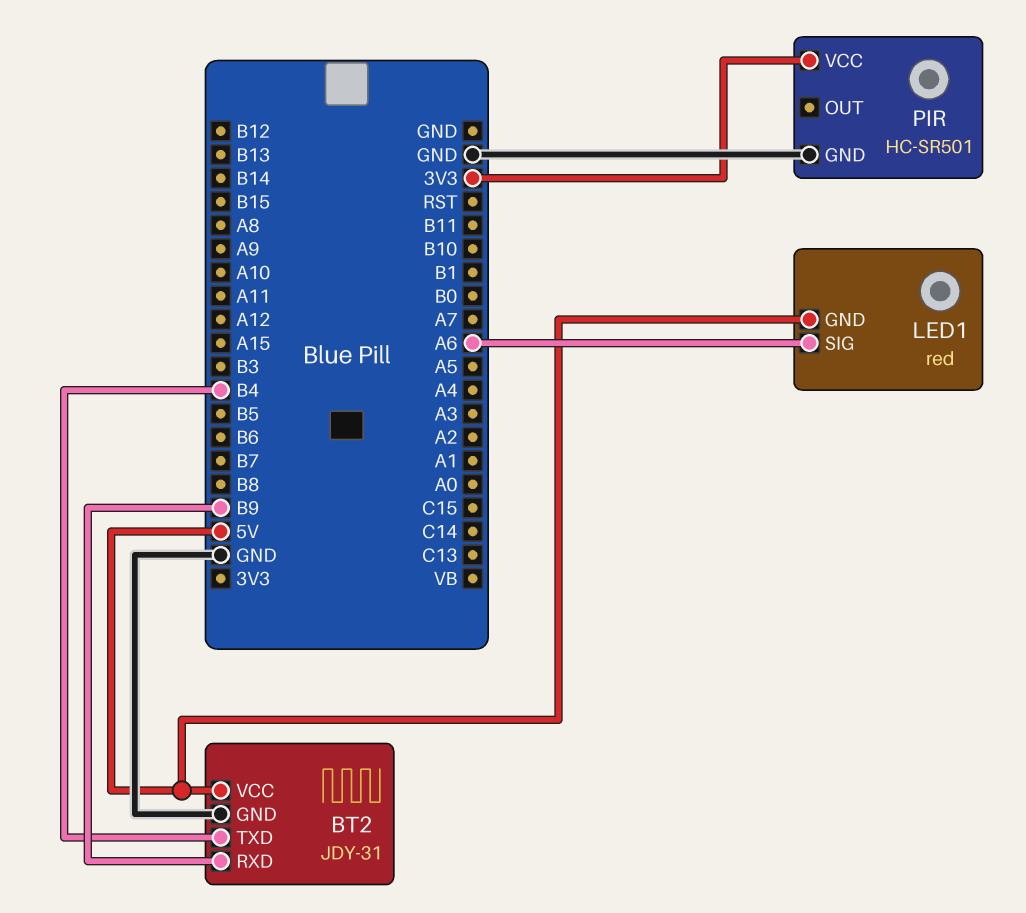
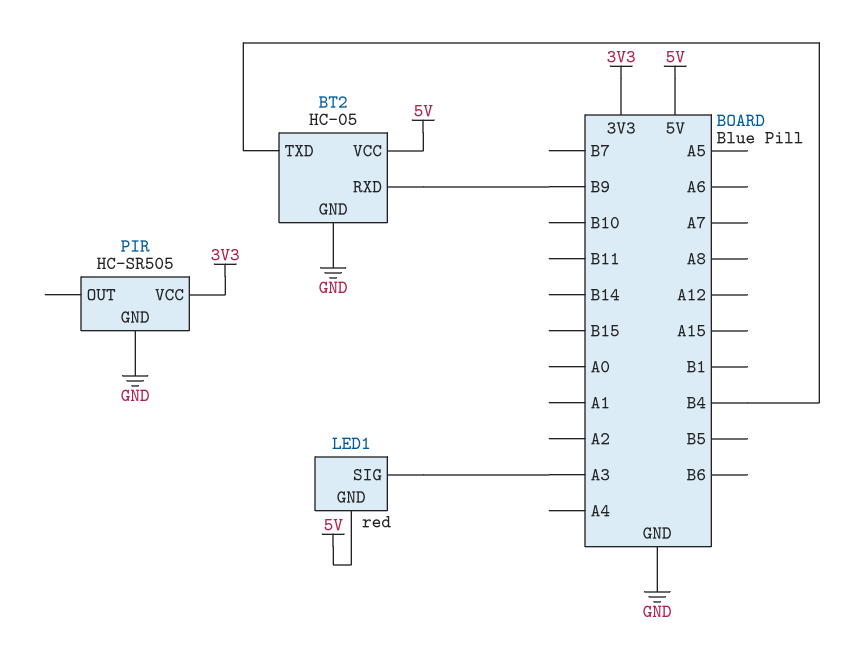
BT2: JDY-31 -> HC-05
LED1 pin SIG: A6 -> A3
PIR: HC-SR501 -> HC-SR505

